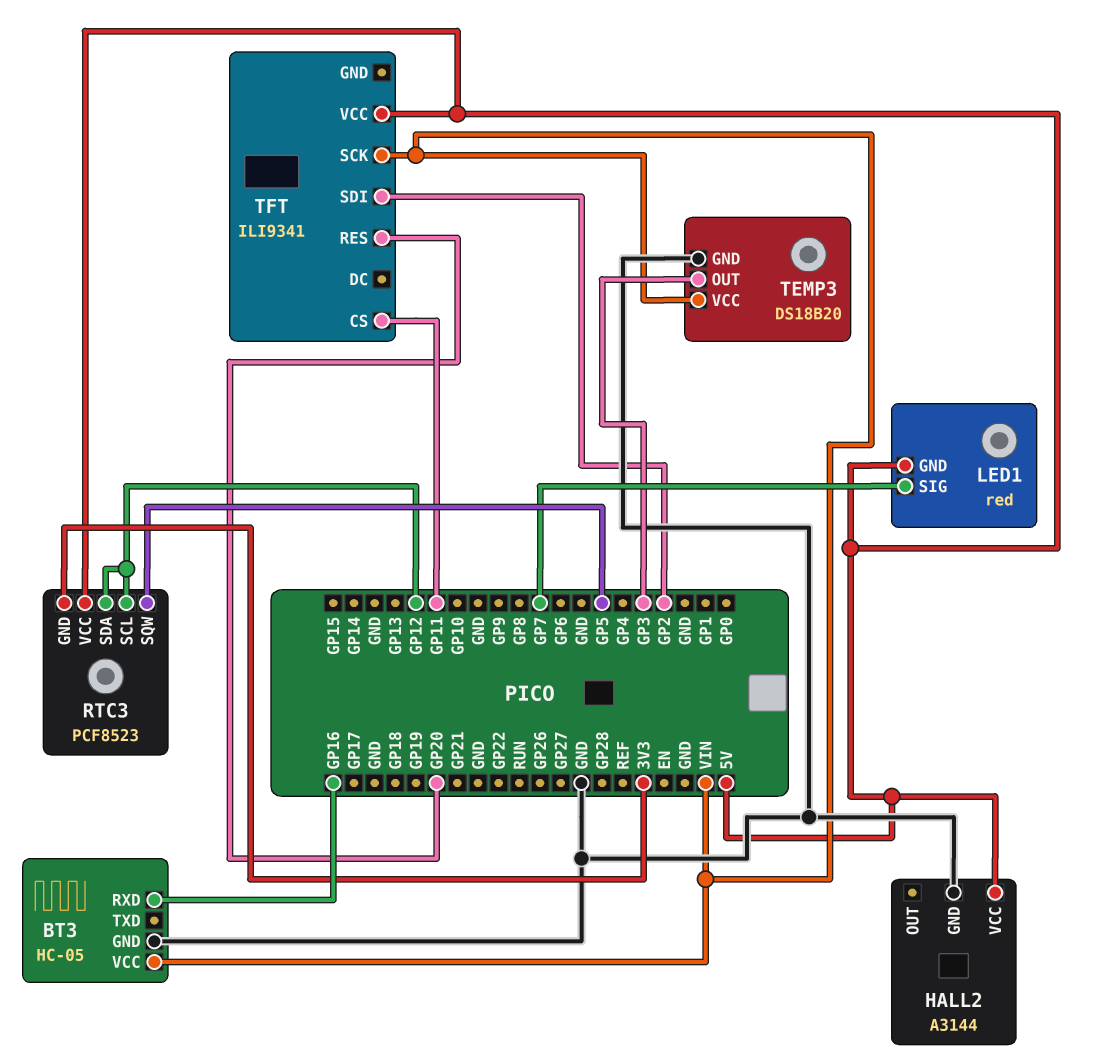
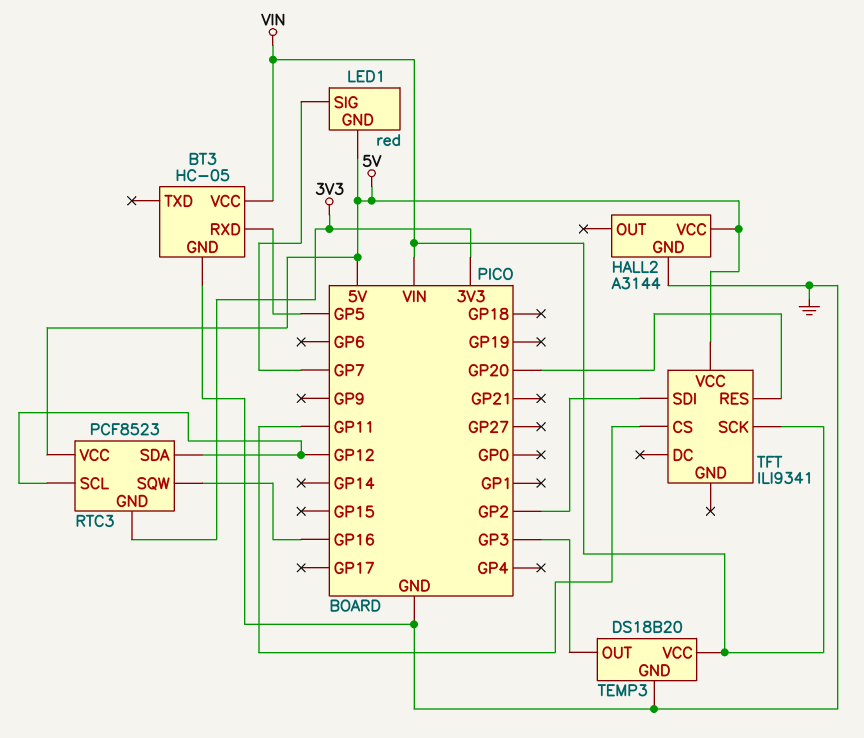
BT3 pin RXD: GP16 -> GP5
RTC3 pin SQW: GP5 -> GP16

